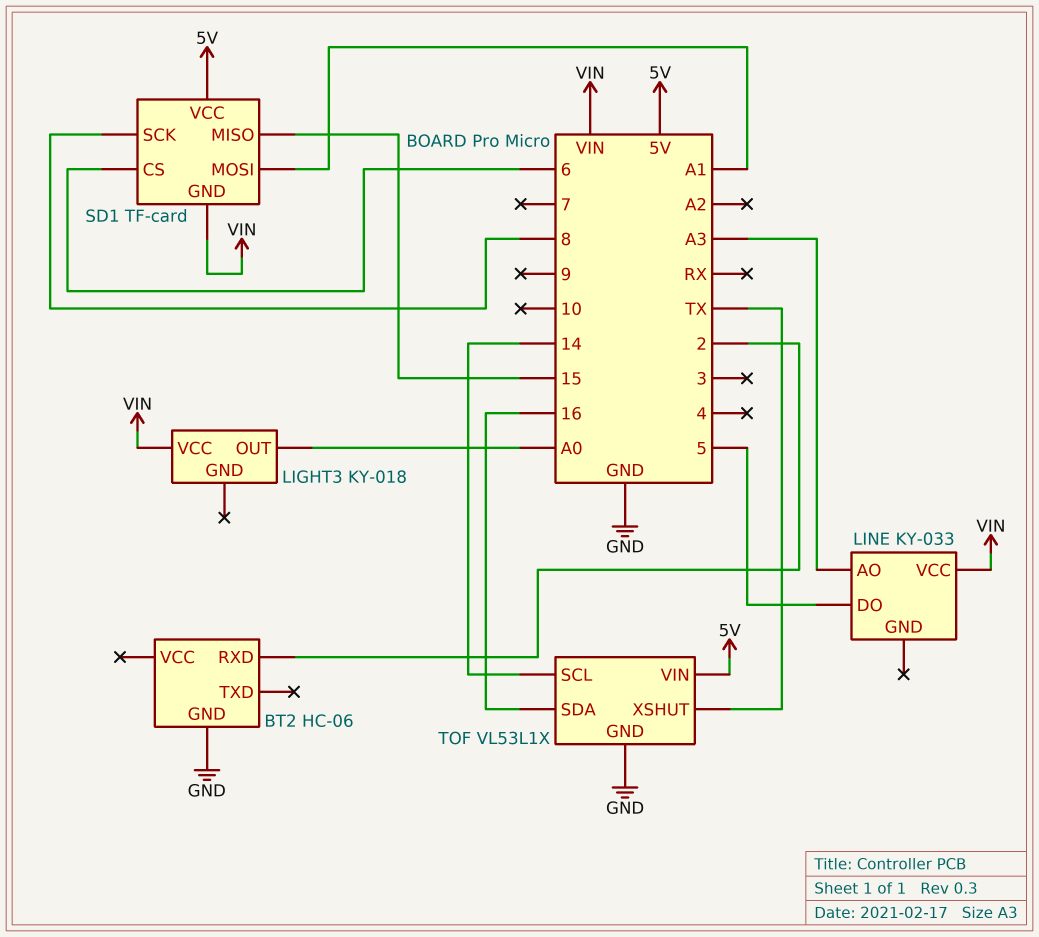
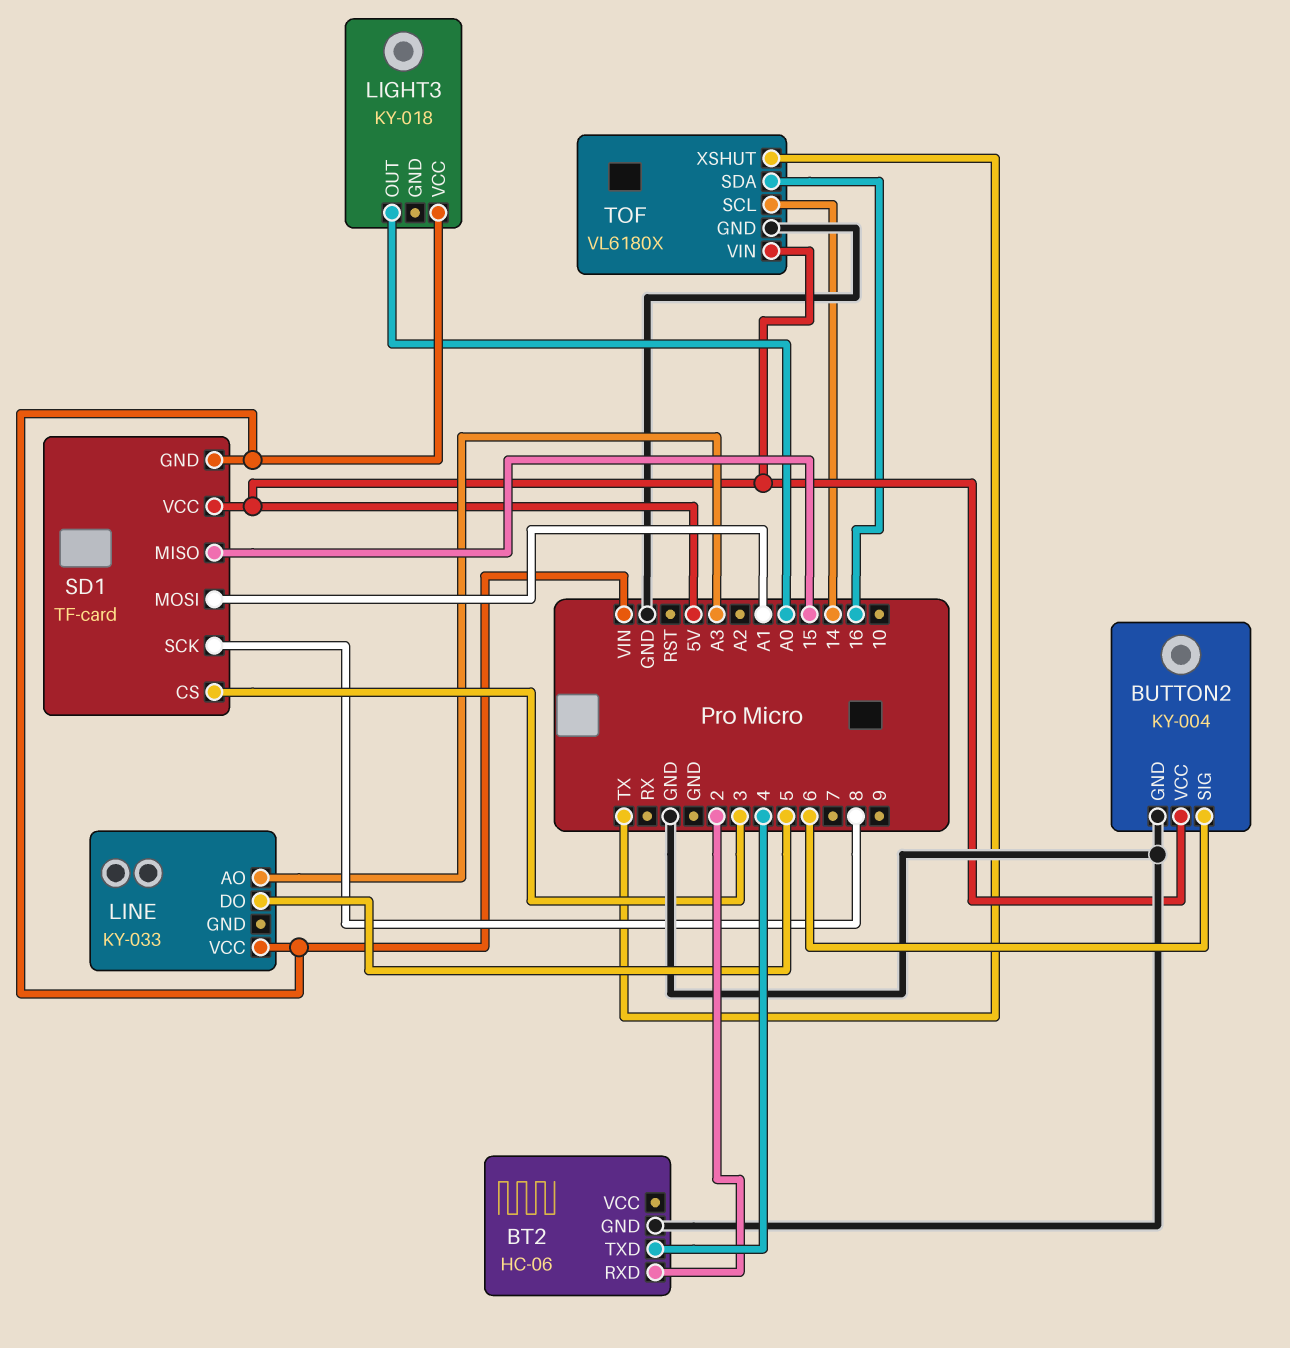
BT2 pin TXD: none -> 4
BUTTON2: none -> KY-004
BUTTON2 pin GND: none -> GND
BUTTON2 pin SIG: none -> 6
BUTTON2 pin VCC: none -> 5V
SD1 pin CS: 6 -> 3
TOF: VL53L1X -> VL6180X

